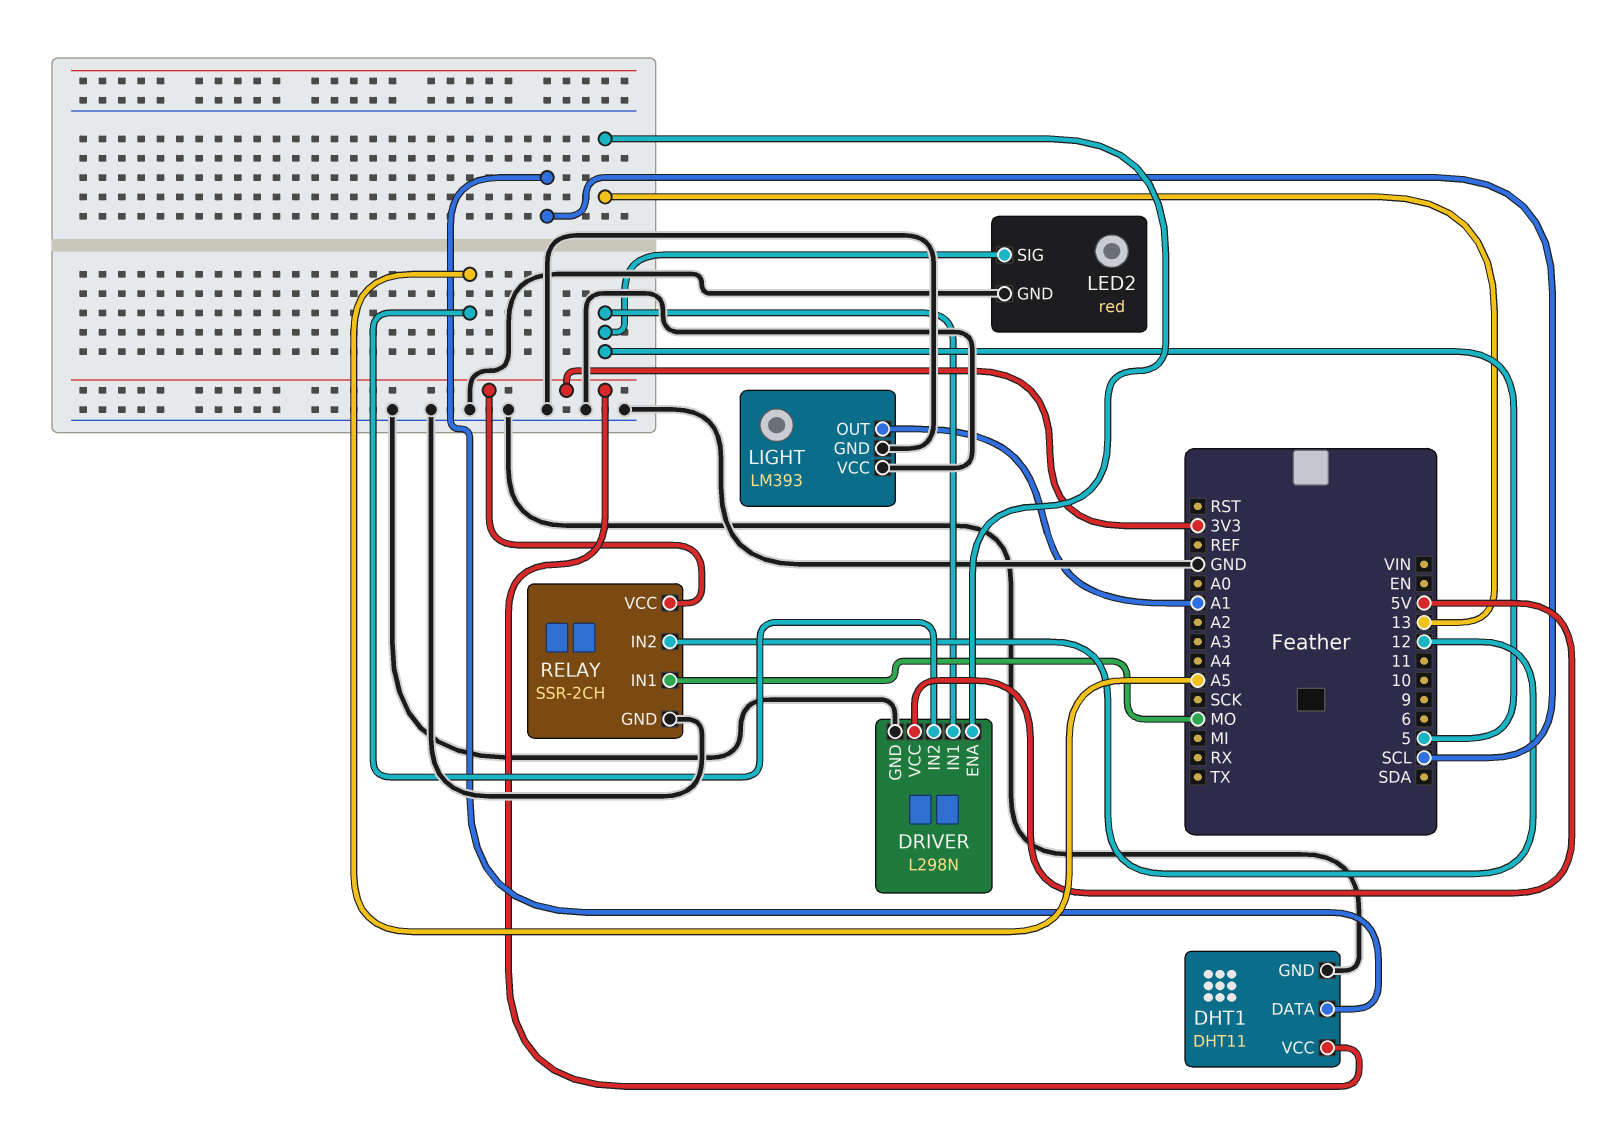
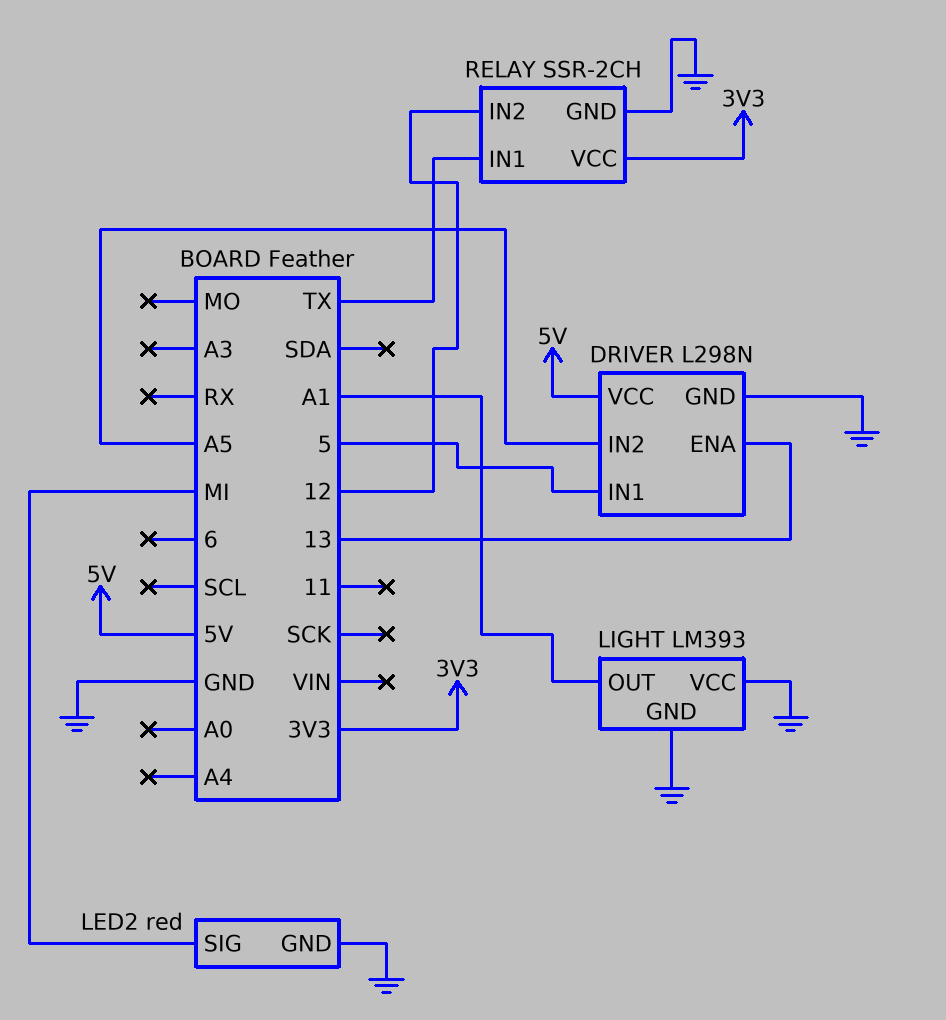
DHT1: DHT11 -> none
DHT1 pin DATA: SCL -> none
DHT1 pin GND: GND -> none
DHT1 pin VCC: 3V3 -> none
LED2 pin SIG: 5 -> MI
RELAY pin IN1: MO -> TX

